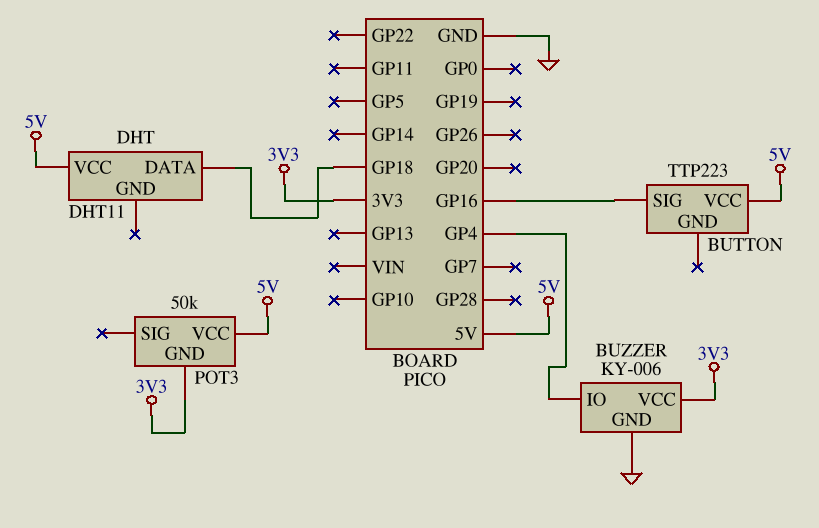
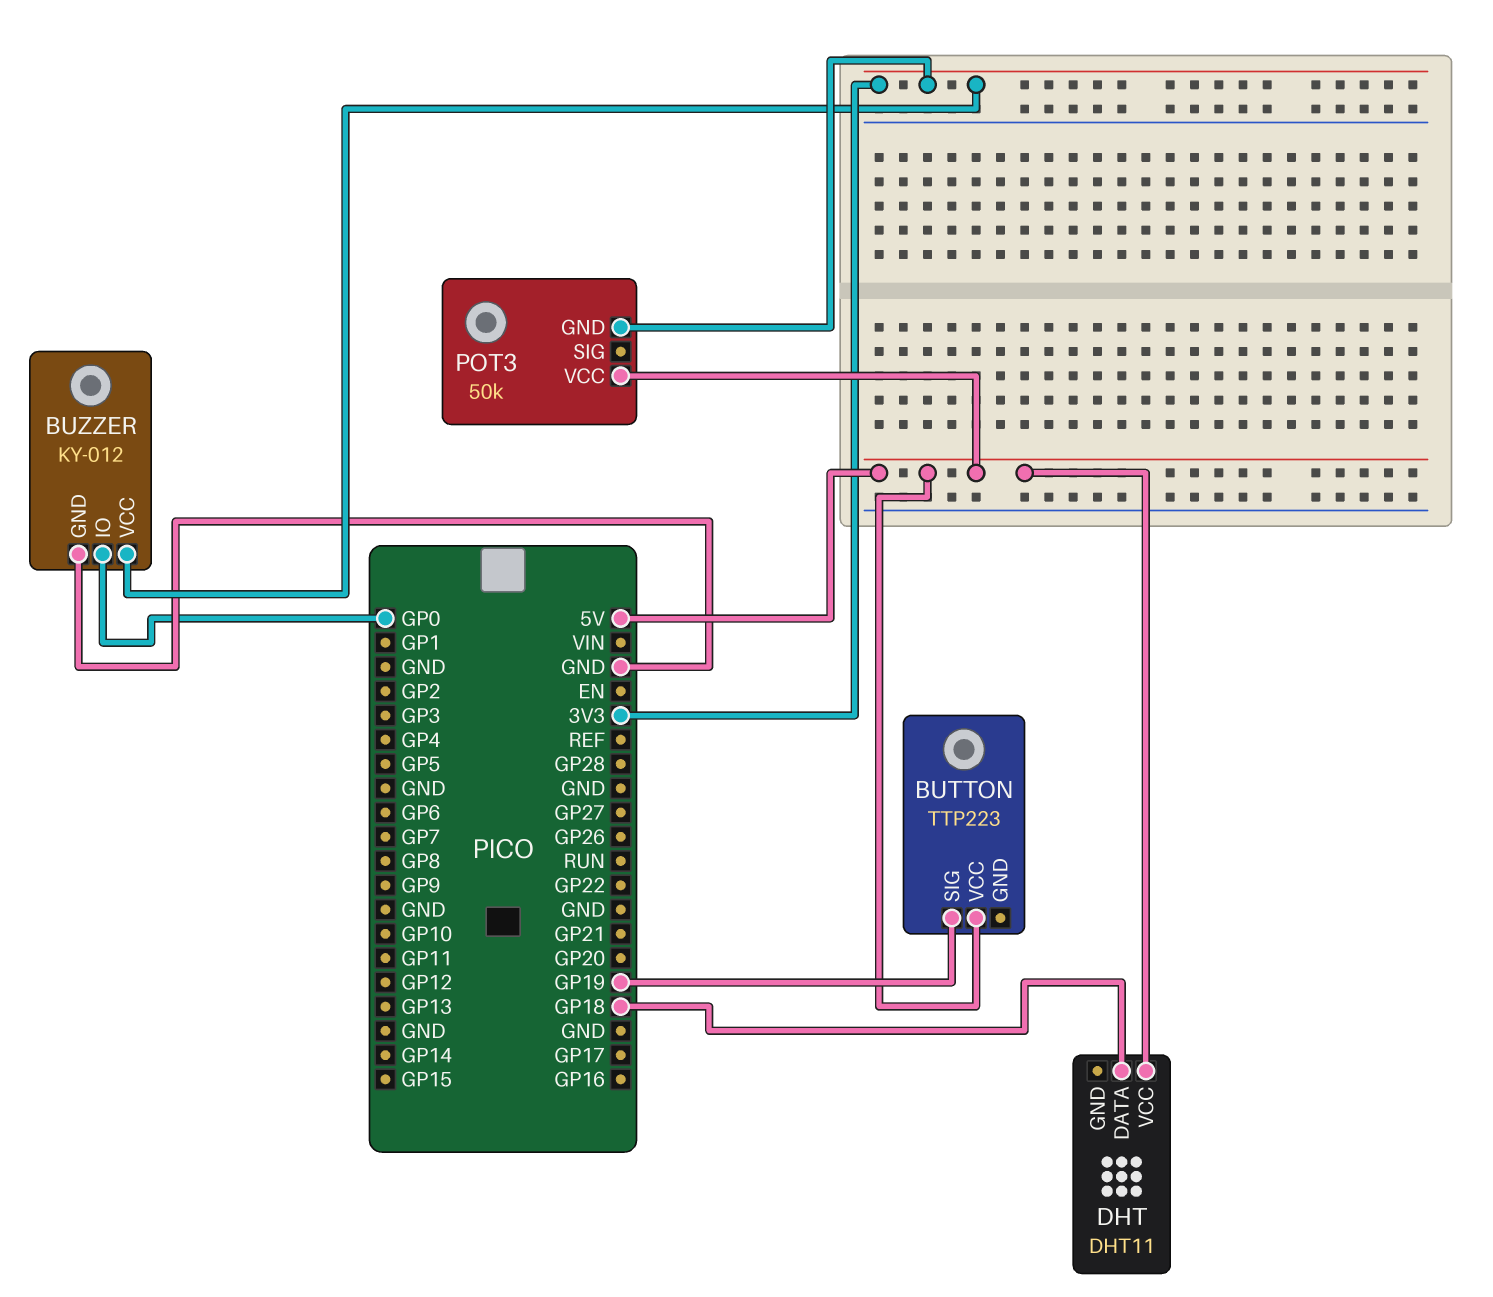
BUTTON pin SIG: GP16 -> GP19
BUZZER: KY-006 -> KY-012
BUZZER pin IO: GP4 -> GP0

